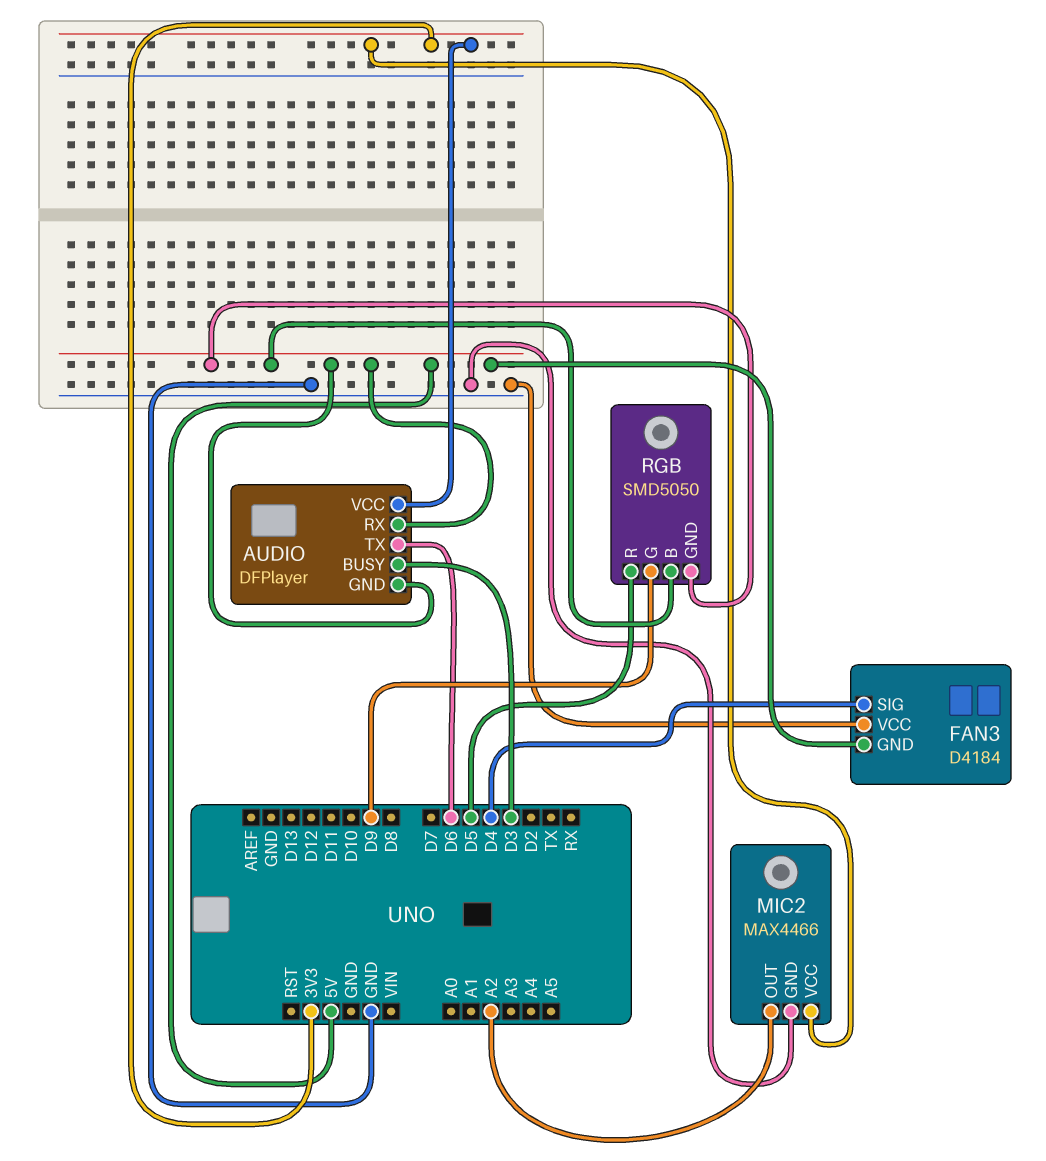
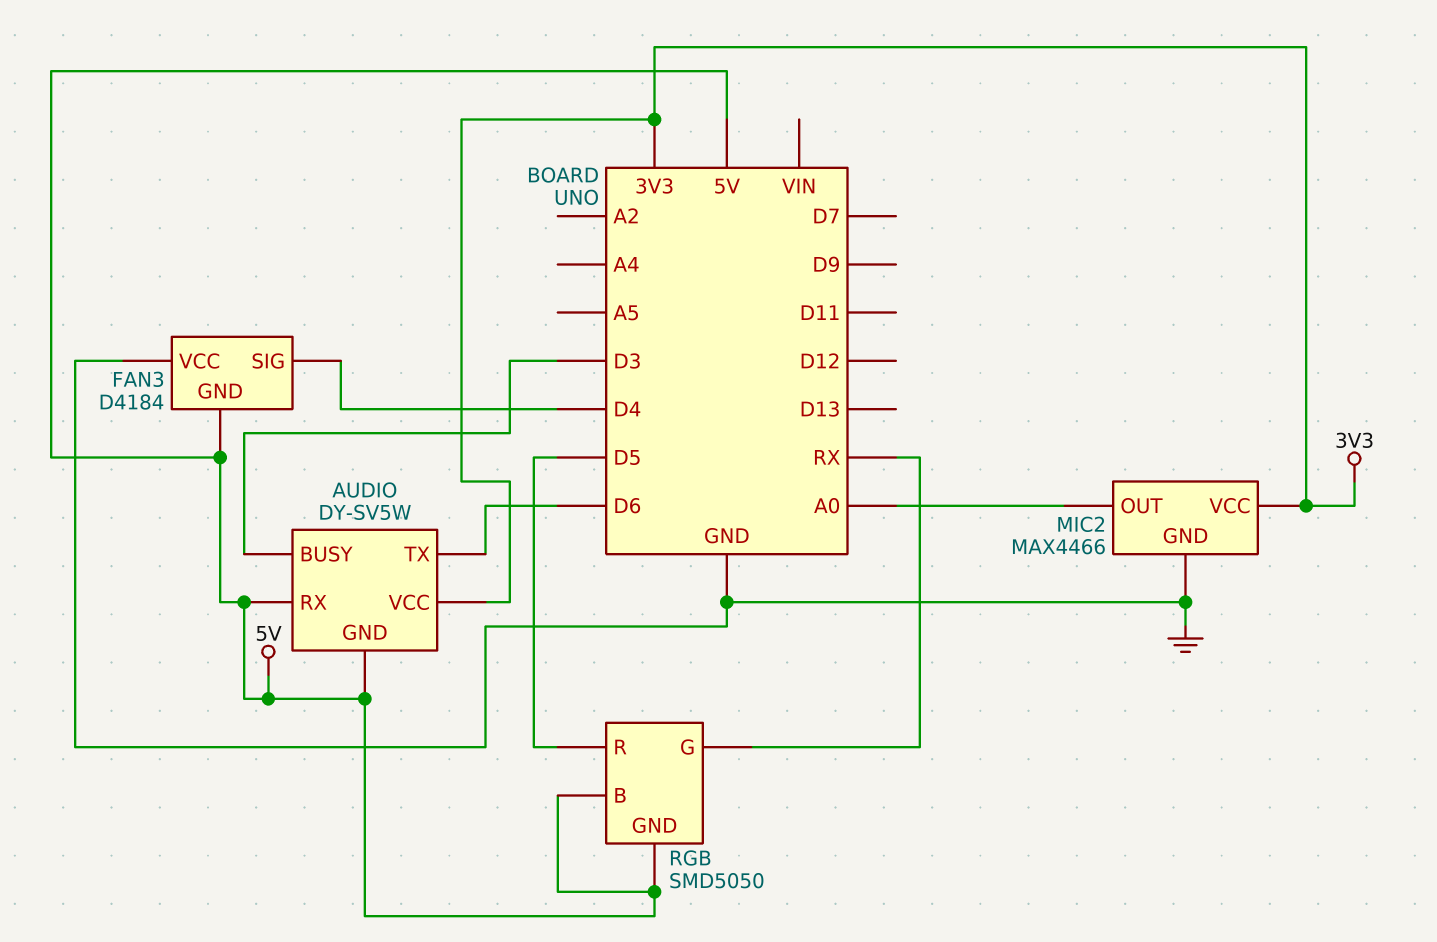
AUDIO: DFPlayer -> DY-SV5W
MIC2 pin OUT: A2 -> A0
RGB pin G: D9 -> RX

